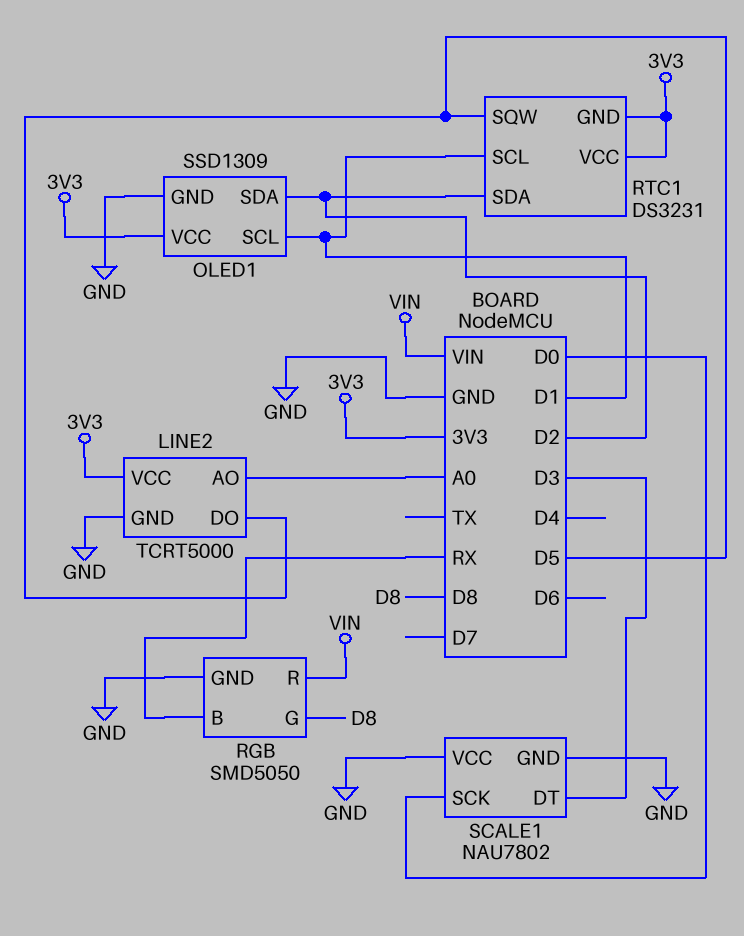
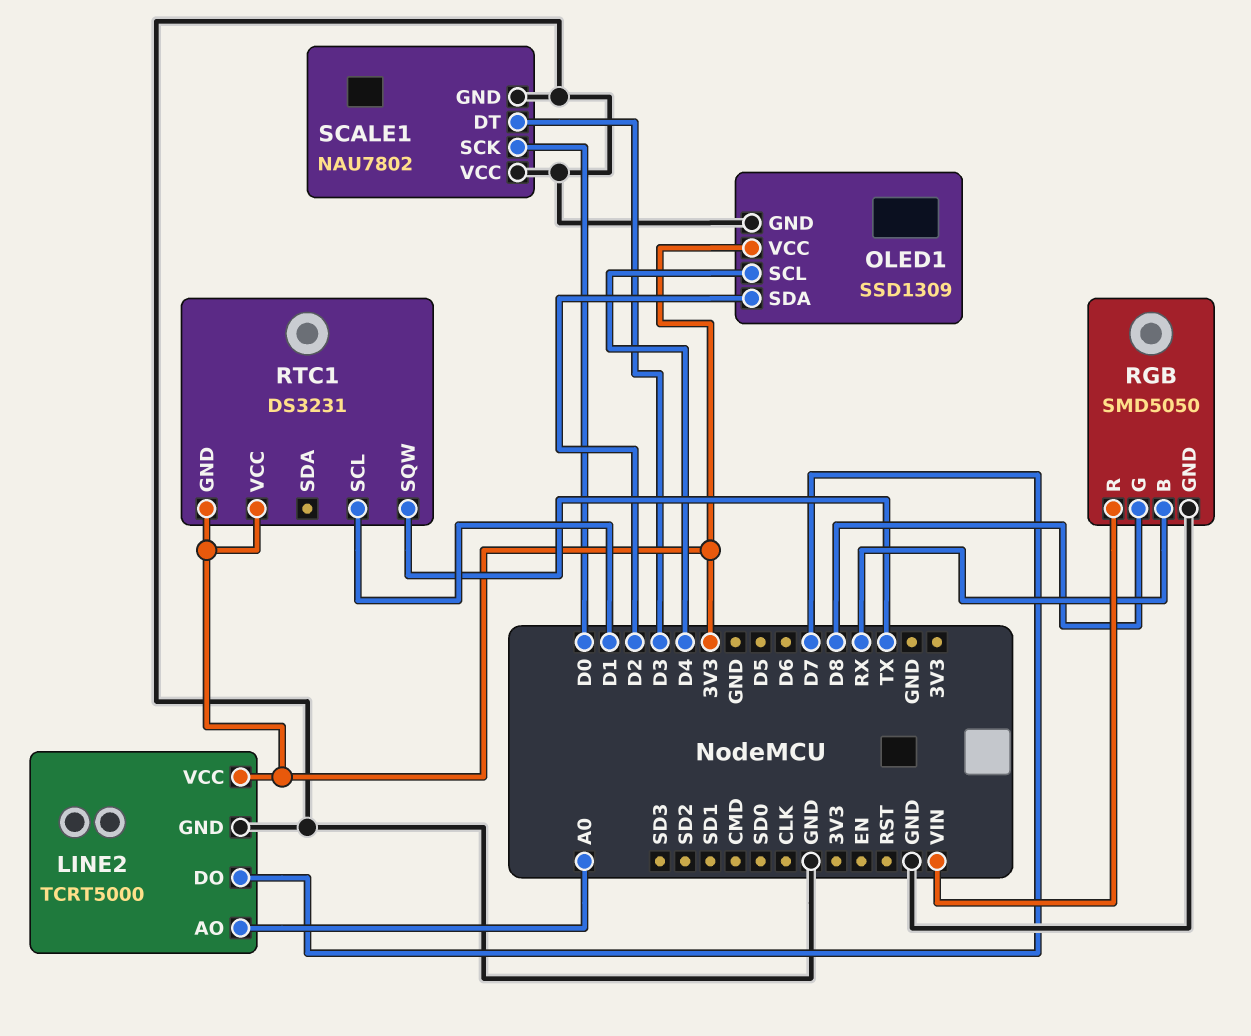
LINE2 pin DO: D5 -> D7
OLED1 pin SCL: D1 -> D4
RTC1 pin SDA: D2 -> none
RTC1 pin SQW: D5 -> TX

